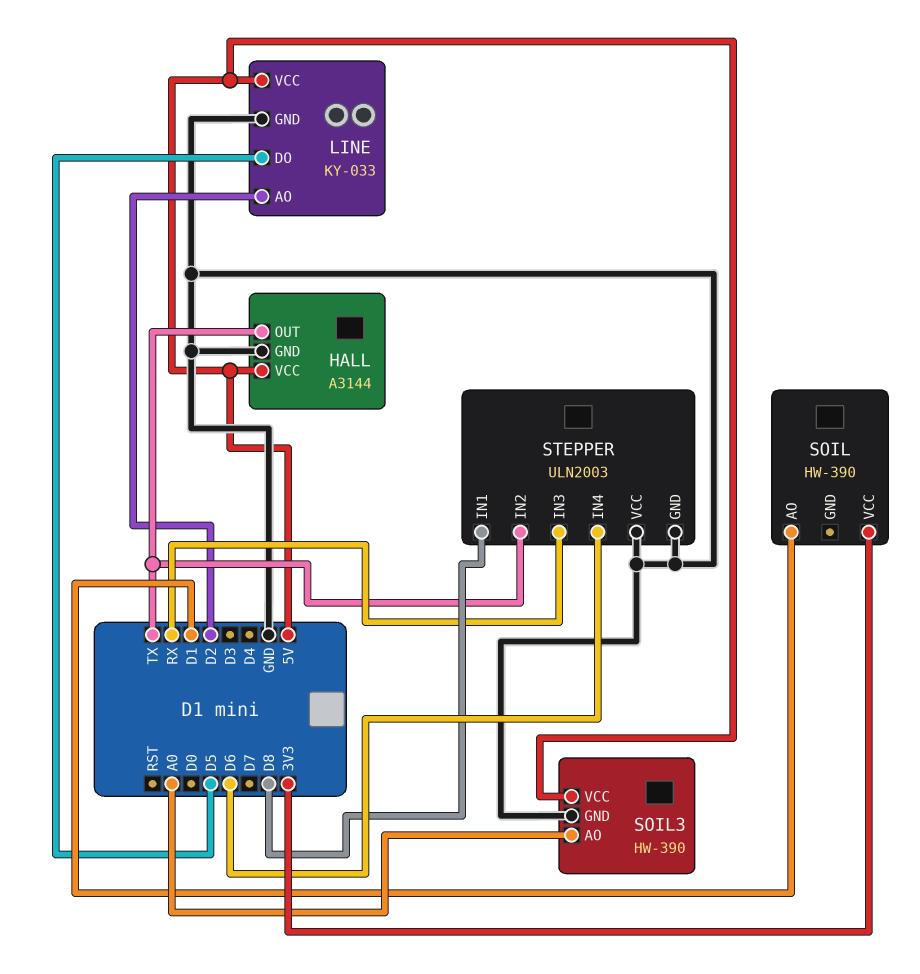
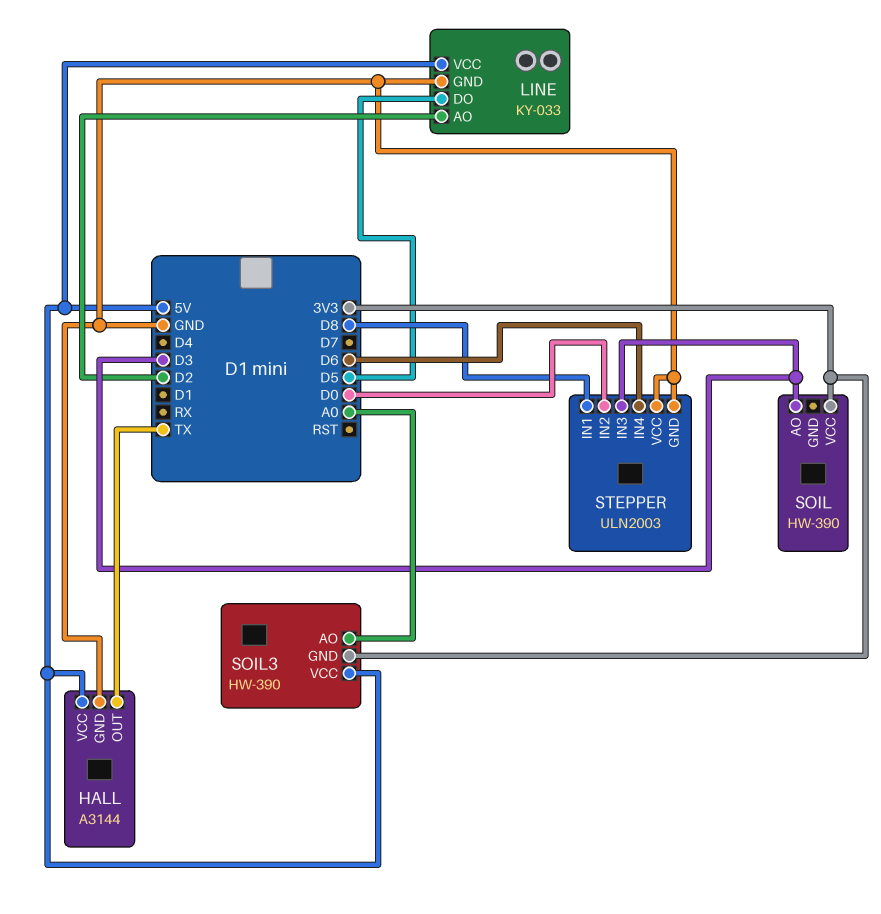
SOIL pin AO: D1 -> D3
SOIL3 pin GND: GND -> 3V3
STEPPER pin IN2: TX -> D0
STEPPER pin IN3: RX -> D3

